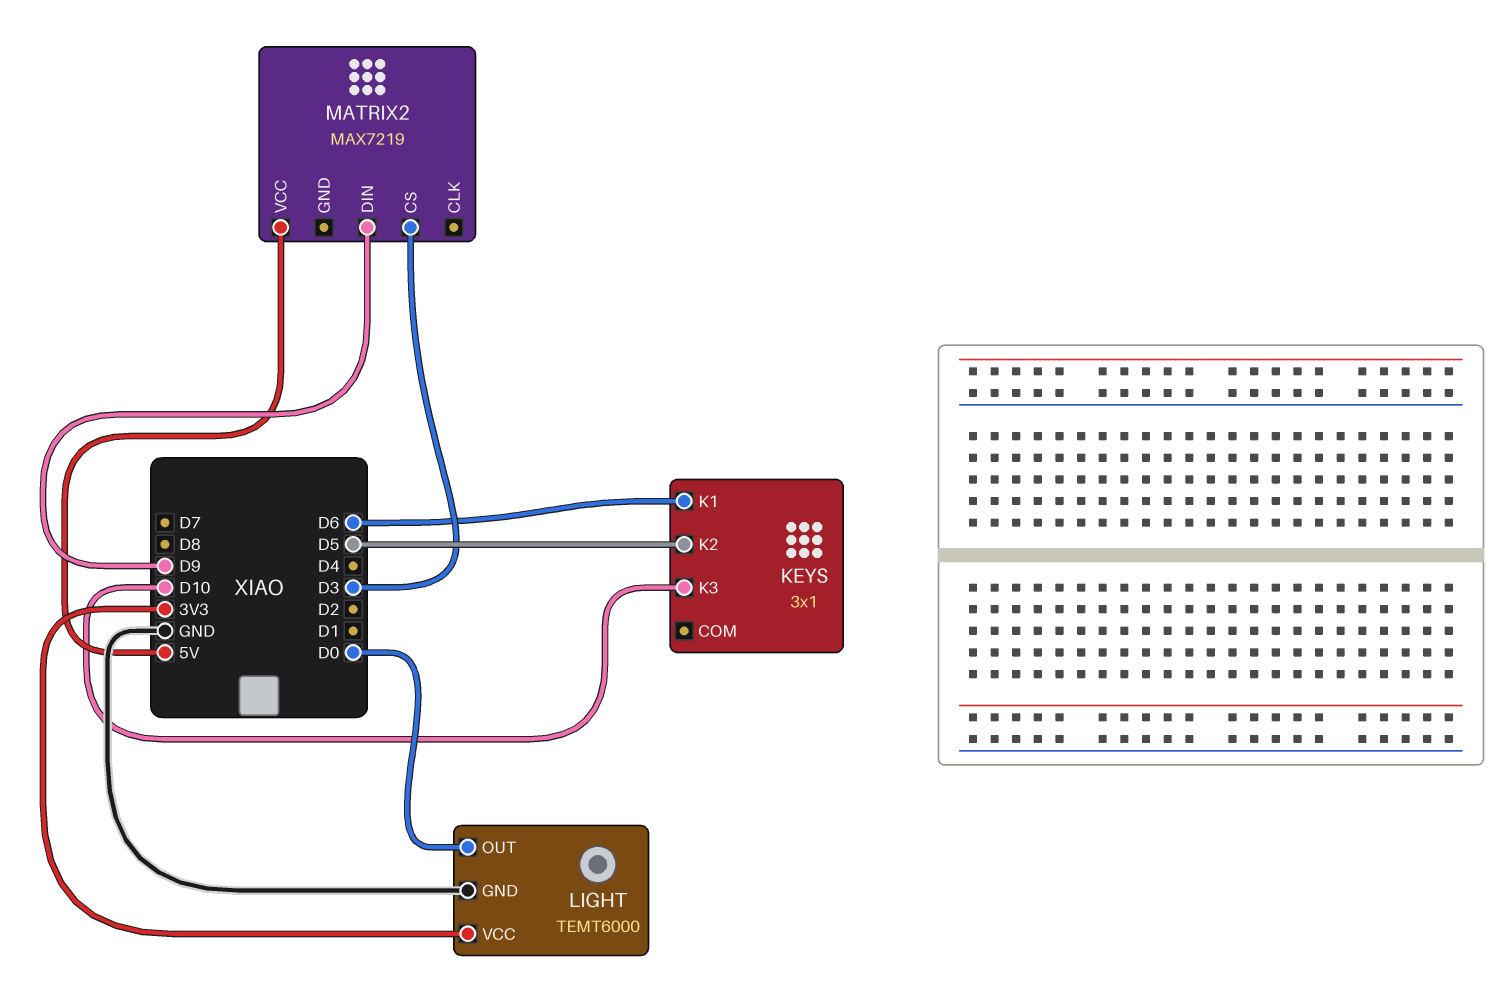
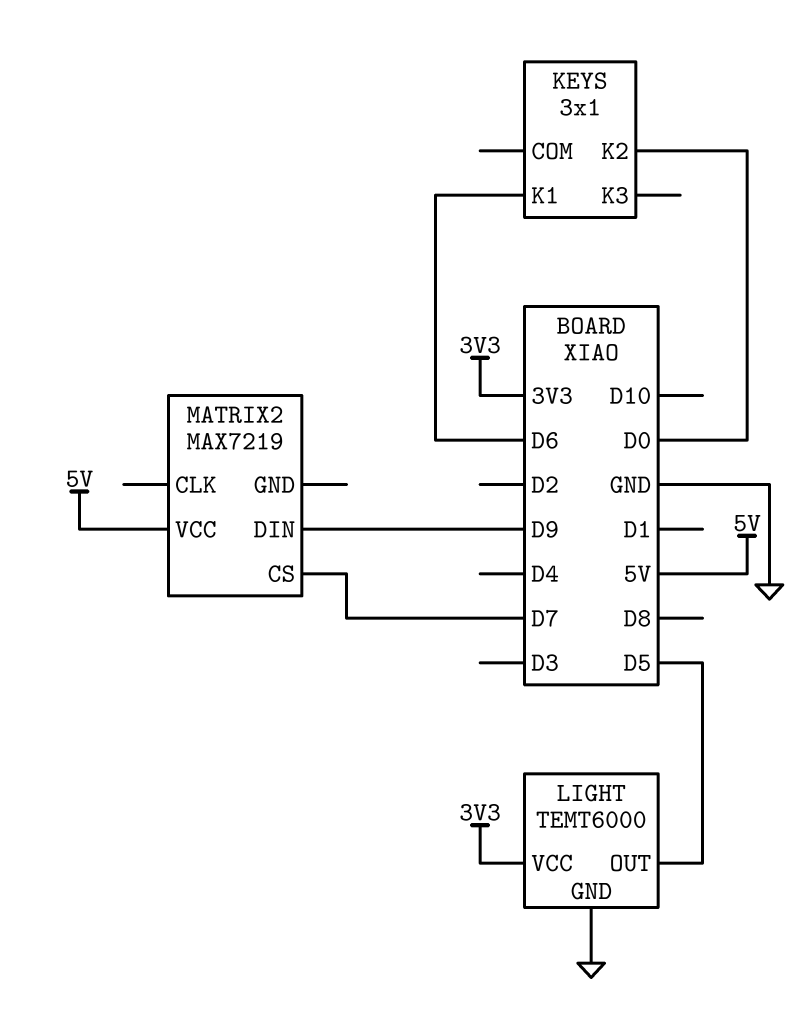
KEYS pin K2: D5 -> D0
KEYS pin K3: D10 -> none
LIGHT pin OUT: D0 -> D5
MATRIX2 pin CS: D3 -> D7

